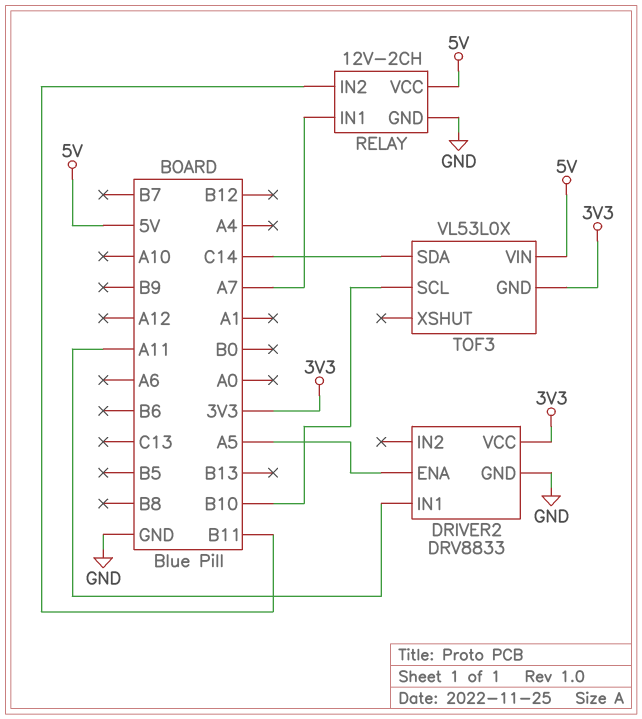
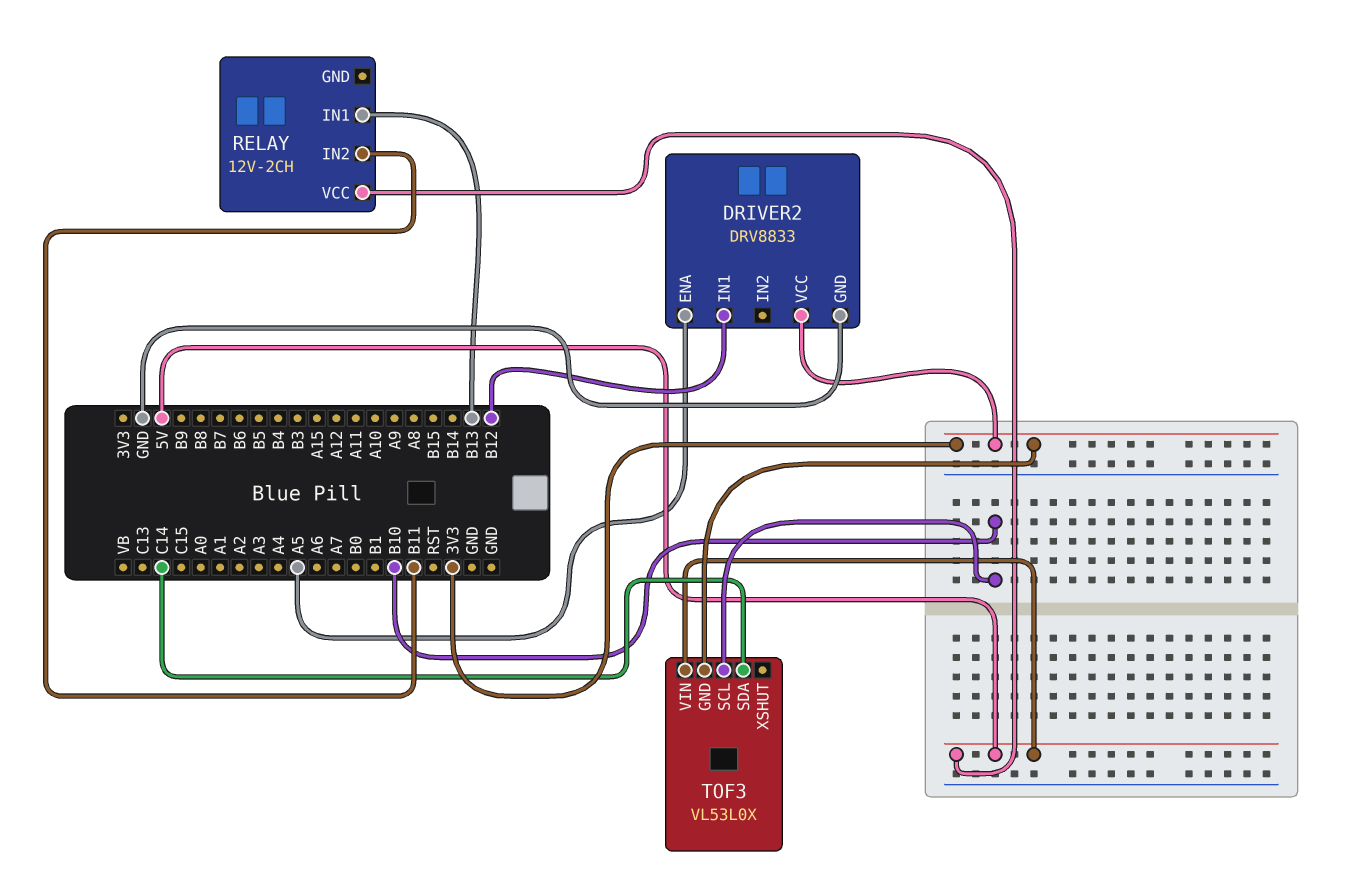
DRIVER2 pin IN1: A11 -> B12
RELAY pin GND: GND -> none
RELAY pin IN1: A7 -> B13

